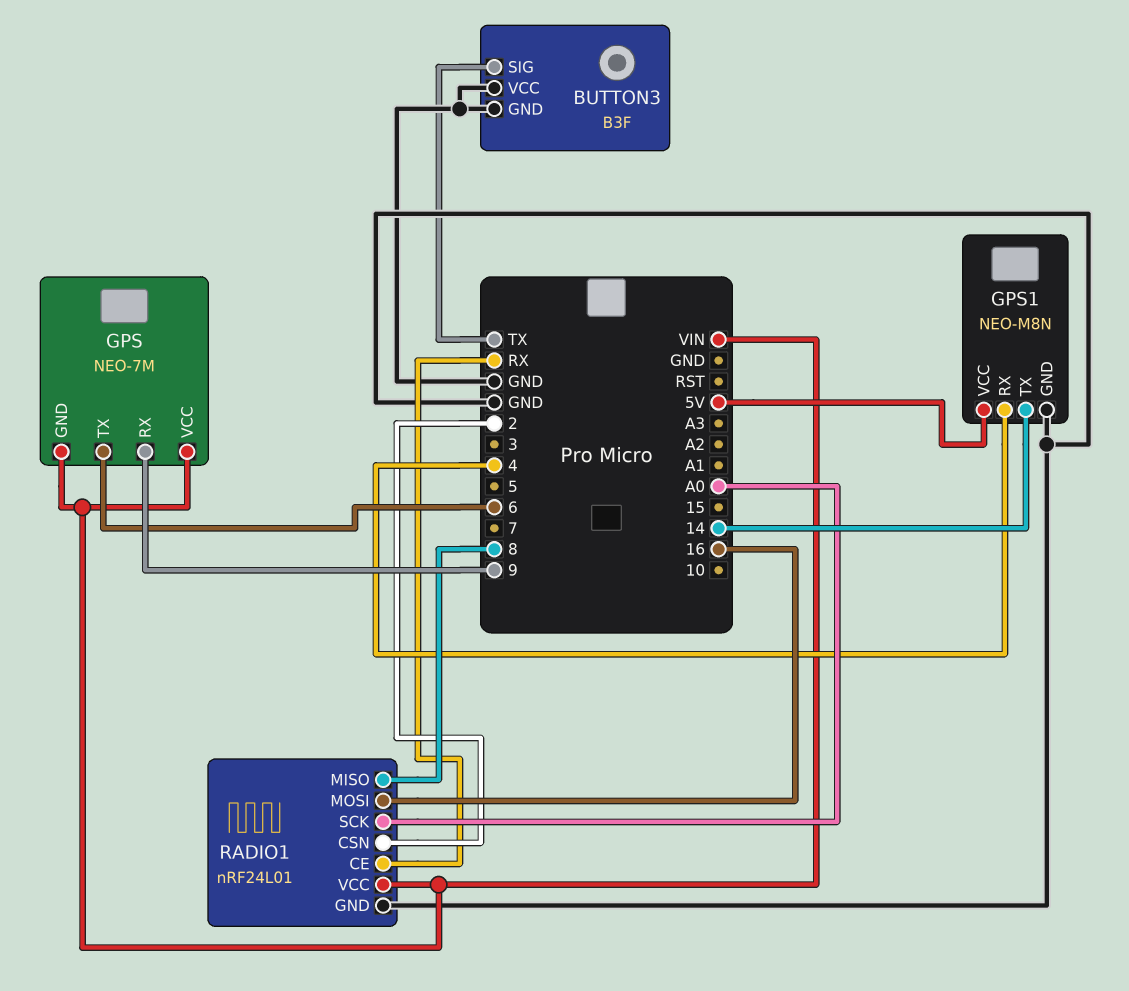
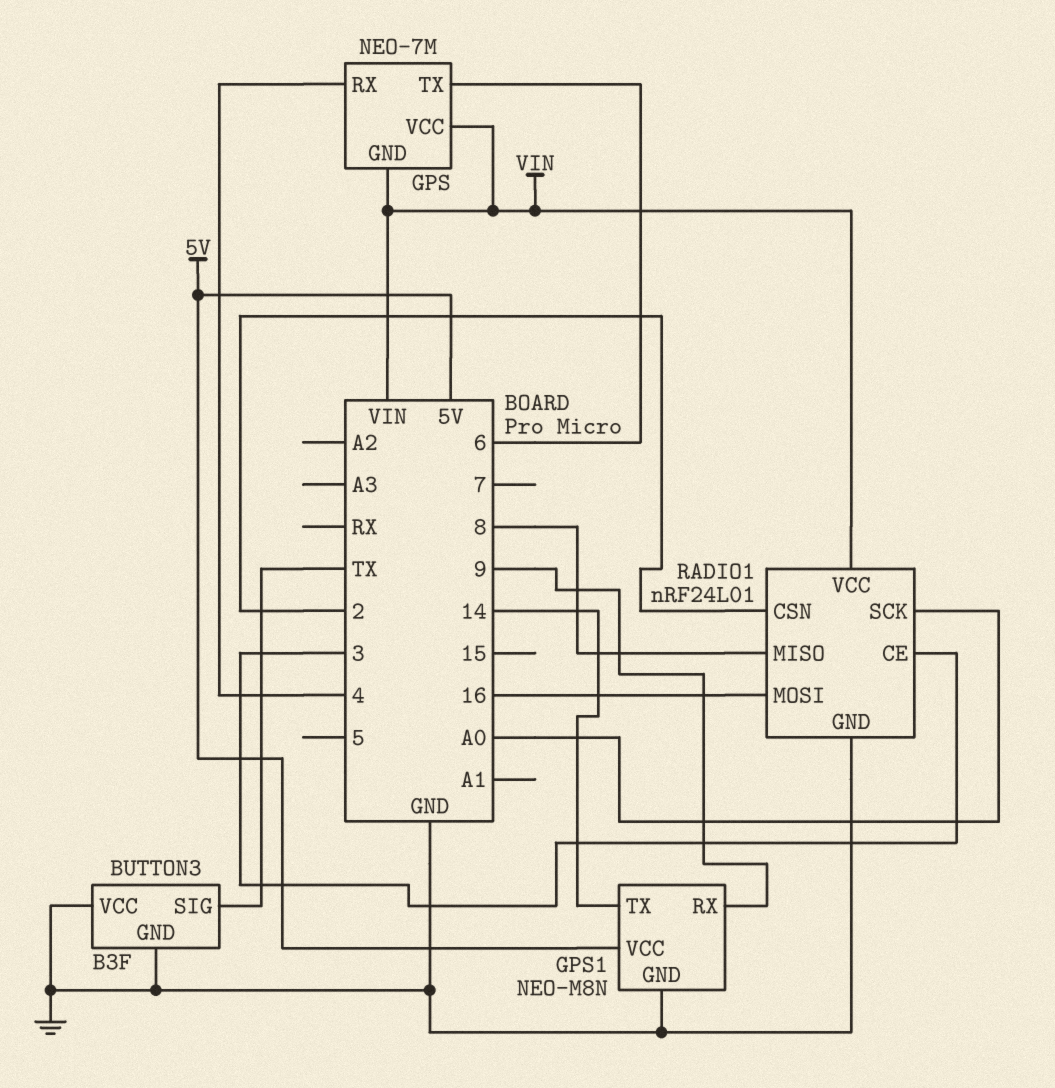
GPS pin RX: 9 -> 4
GPS1 pin RX: 4 -> 9
RADIO1 pin CE: RX -> 3

